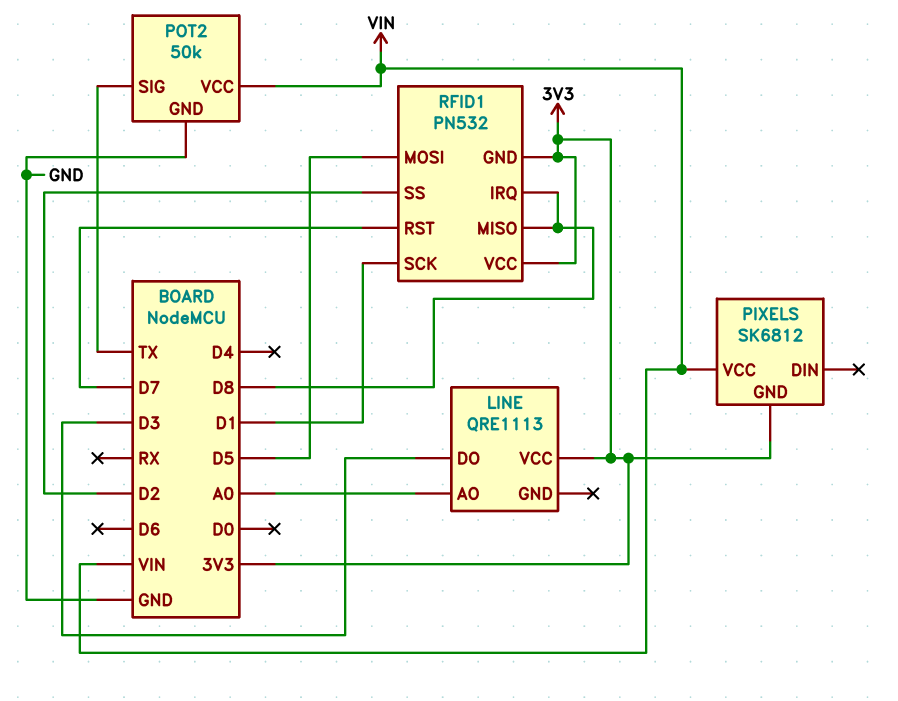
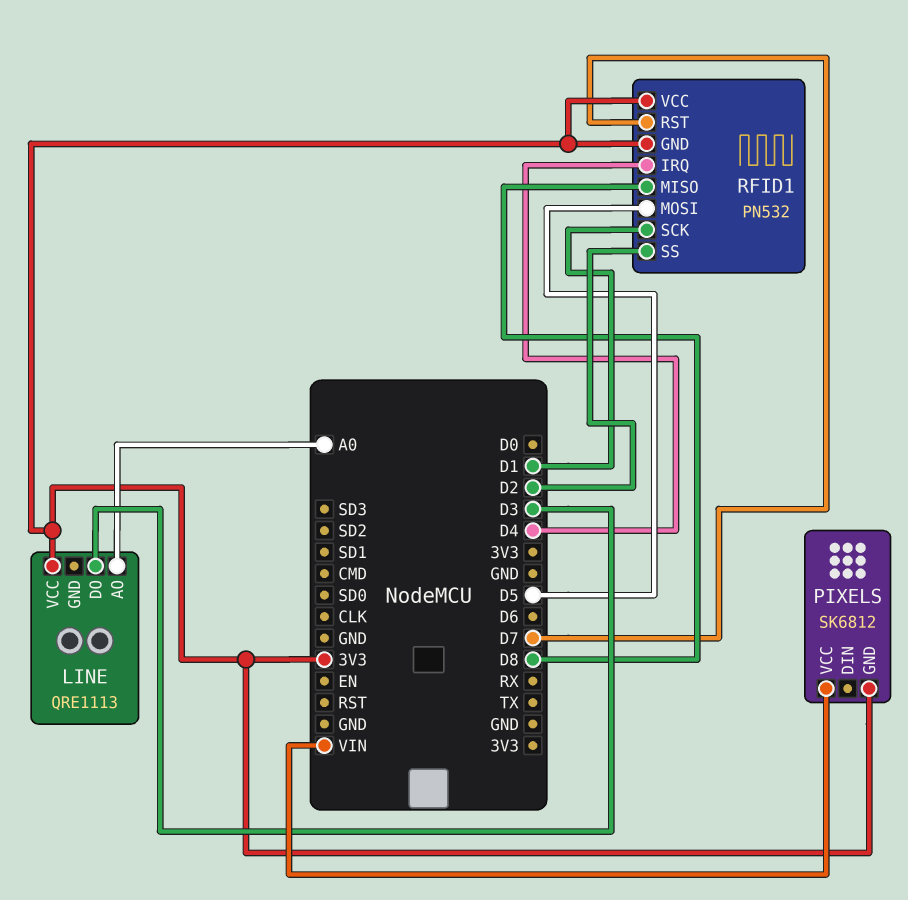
POT2: 50k -> none
POT2 pin GND: GND -> none
POT2 pin SIG: TX -> none
POT2 pin VCC: VIN -> none
RFID1 pin IRQ: D8 -> D4

